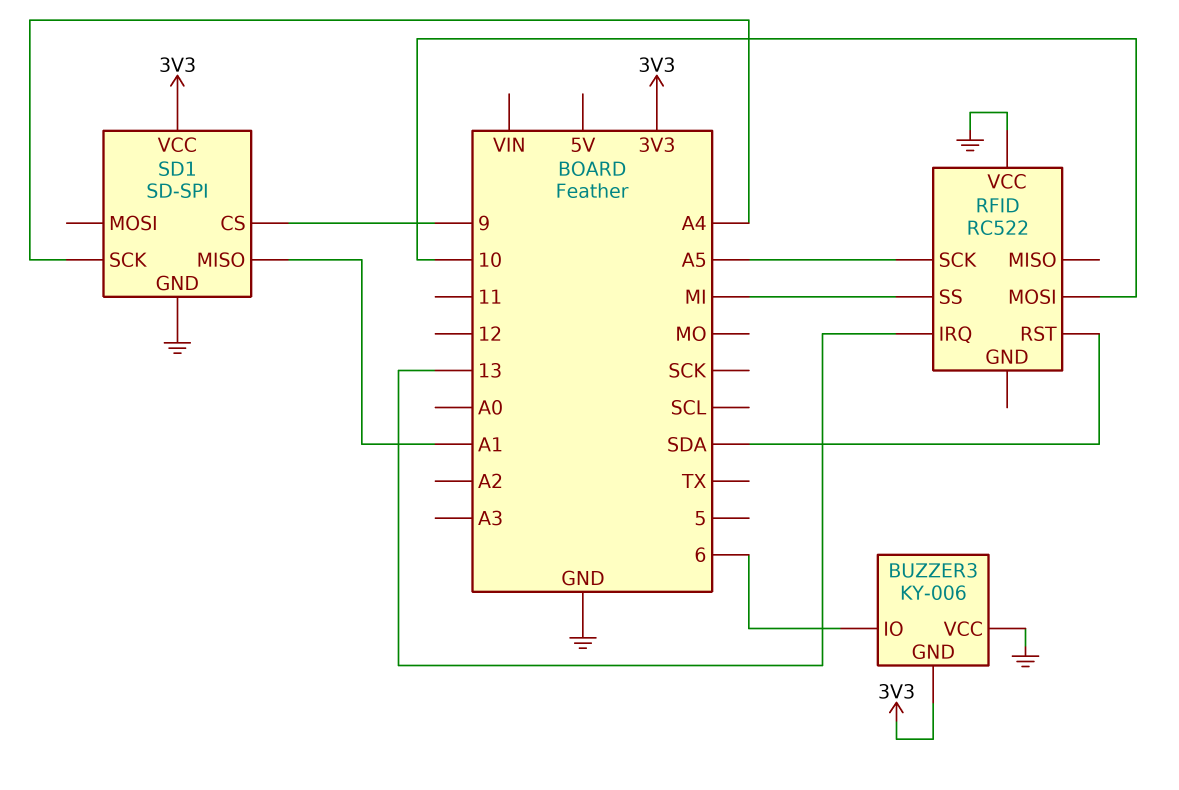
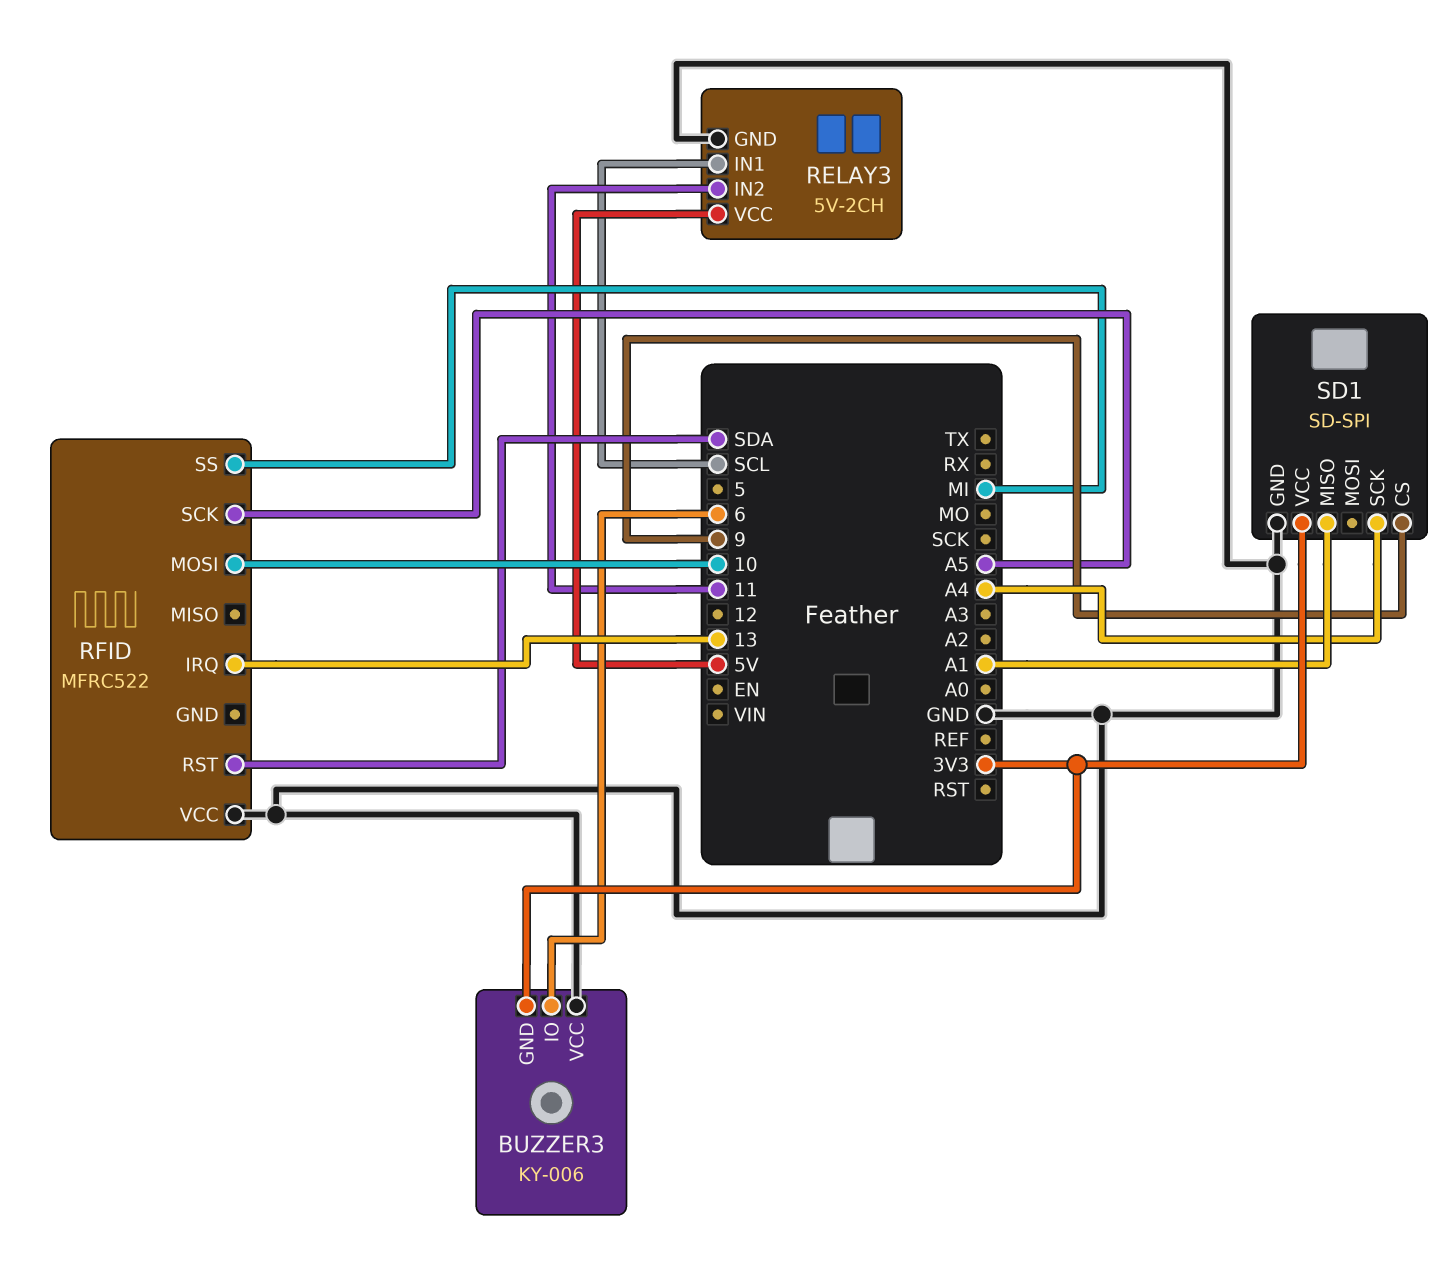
RELAY3: none -> 5V-2CH
RELAY3 pin GND: none -> GND
RELAY3 pin IN1: none -> SCL
RELAY3 pin IN2: none -> 11
RELAY3 pin VCC: none -> 5V
RFID: RC522 -> MFRC522

